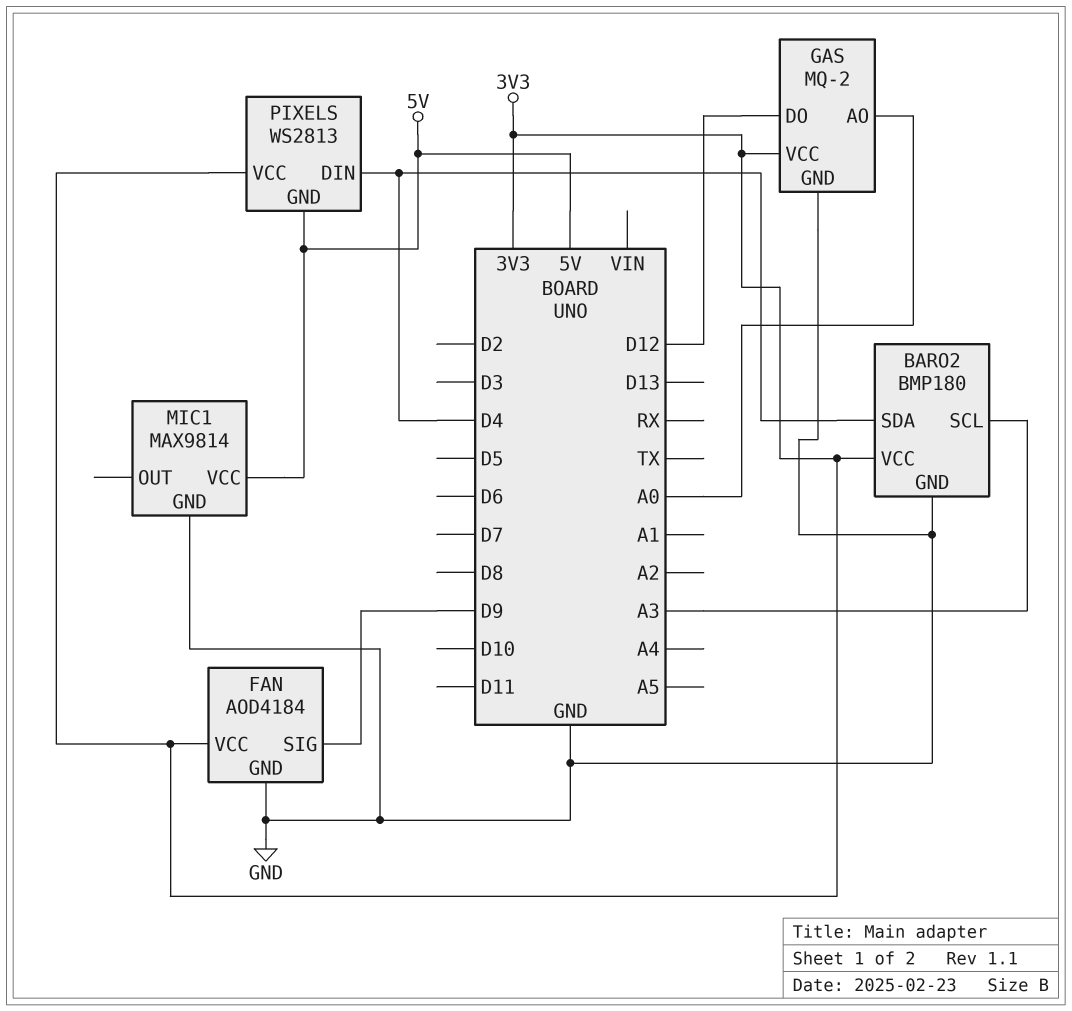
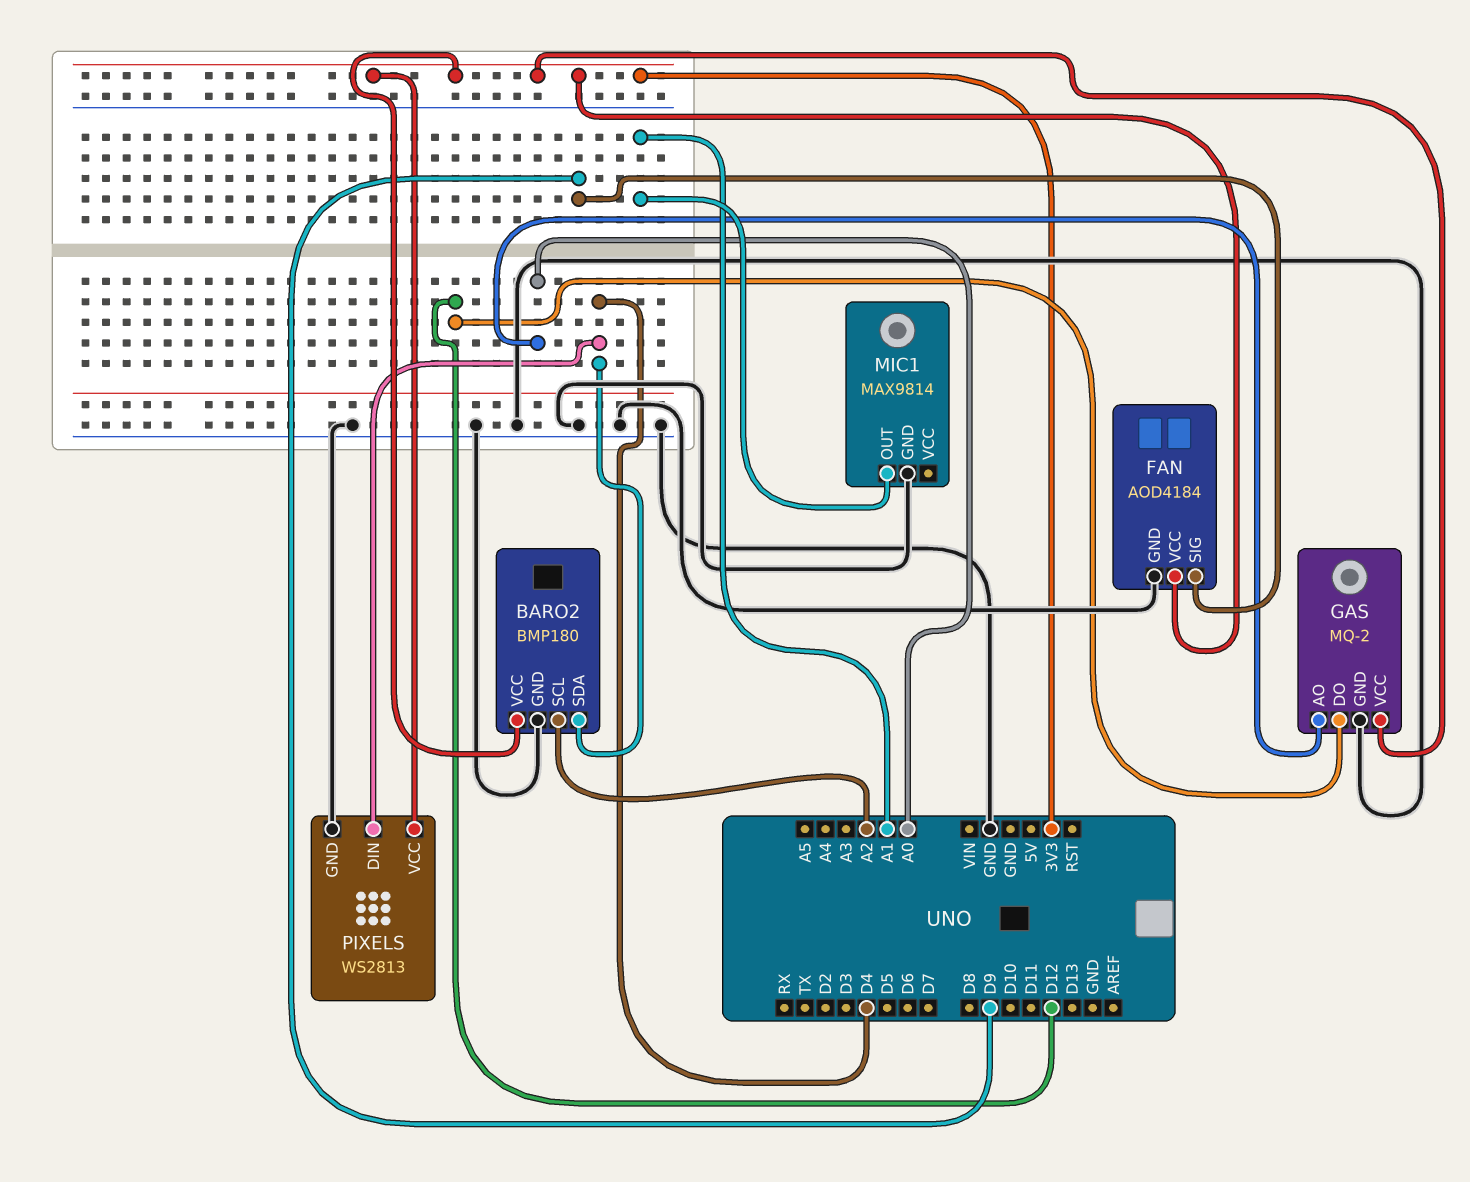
BARO2 pin SCL: A3 -> A2
MIC1 pin OUT: none -> A1
MIC1 pin VCC: 5V -> none
PIXELS pin GND: 5V -> GND

